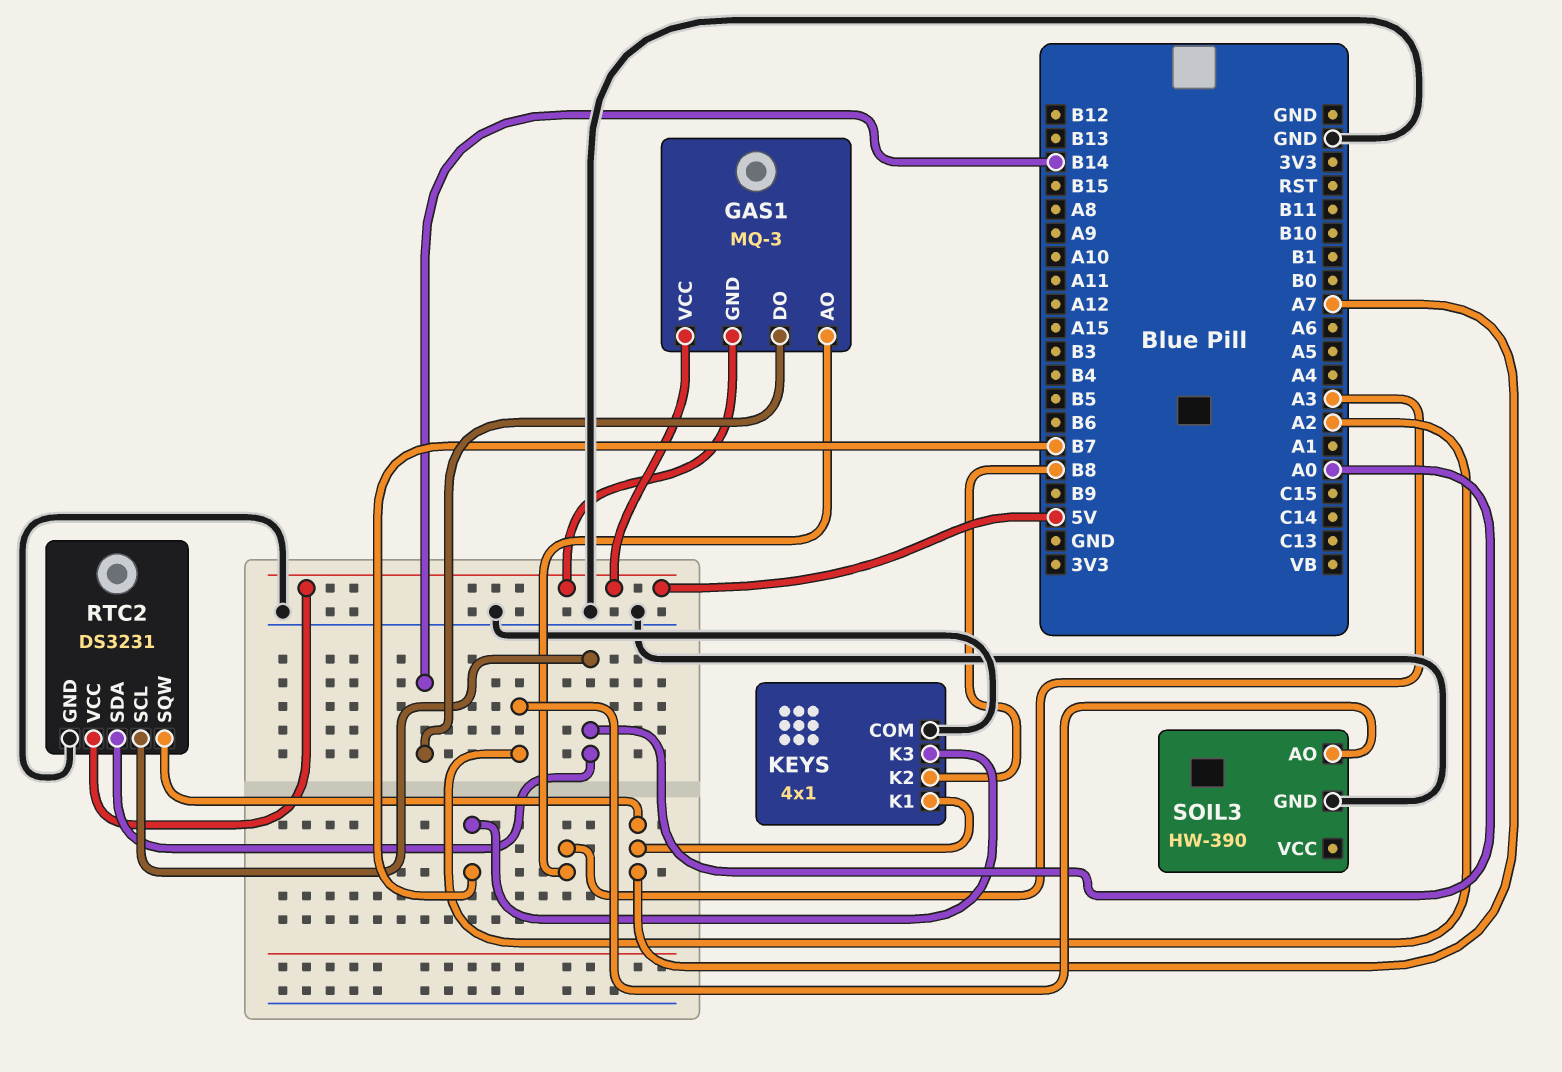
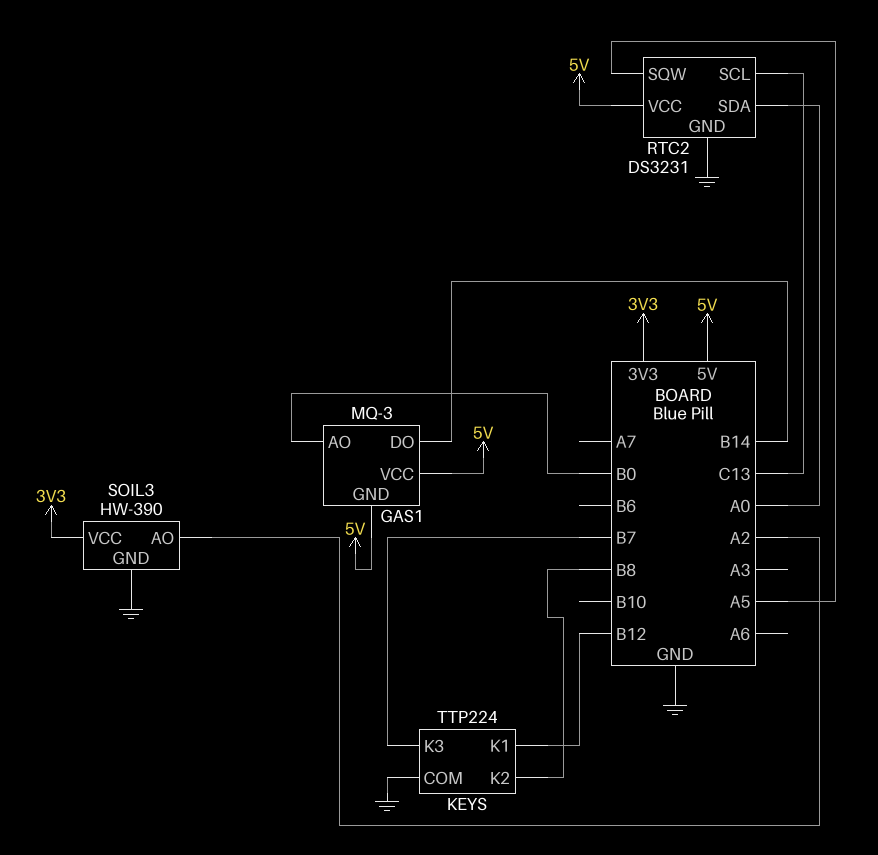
GAS1 pin AO: A3 -> B0
KEYS: 4x1 -> TTP224
KEYS pin K1: A7 -> B12
RTC2 pin SCL: A0 -> C13
RTC2 pin SQW: A7 -> A5
SOIL3 pin VCC: none -> 3V3

